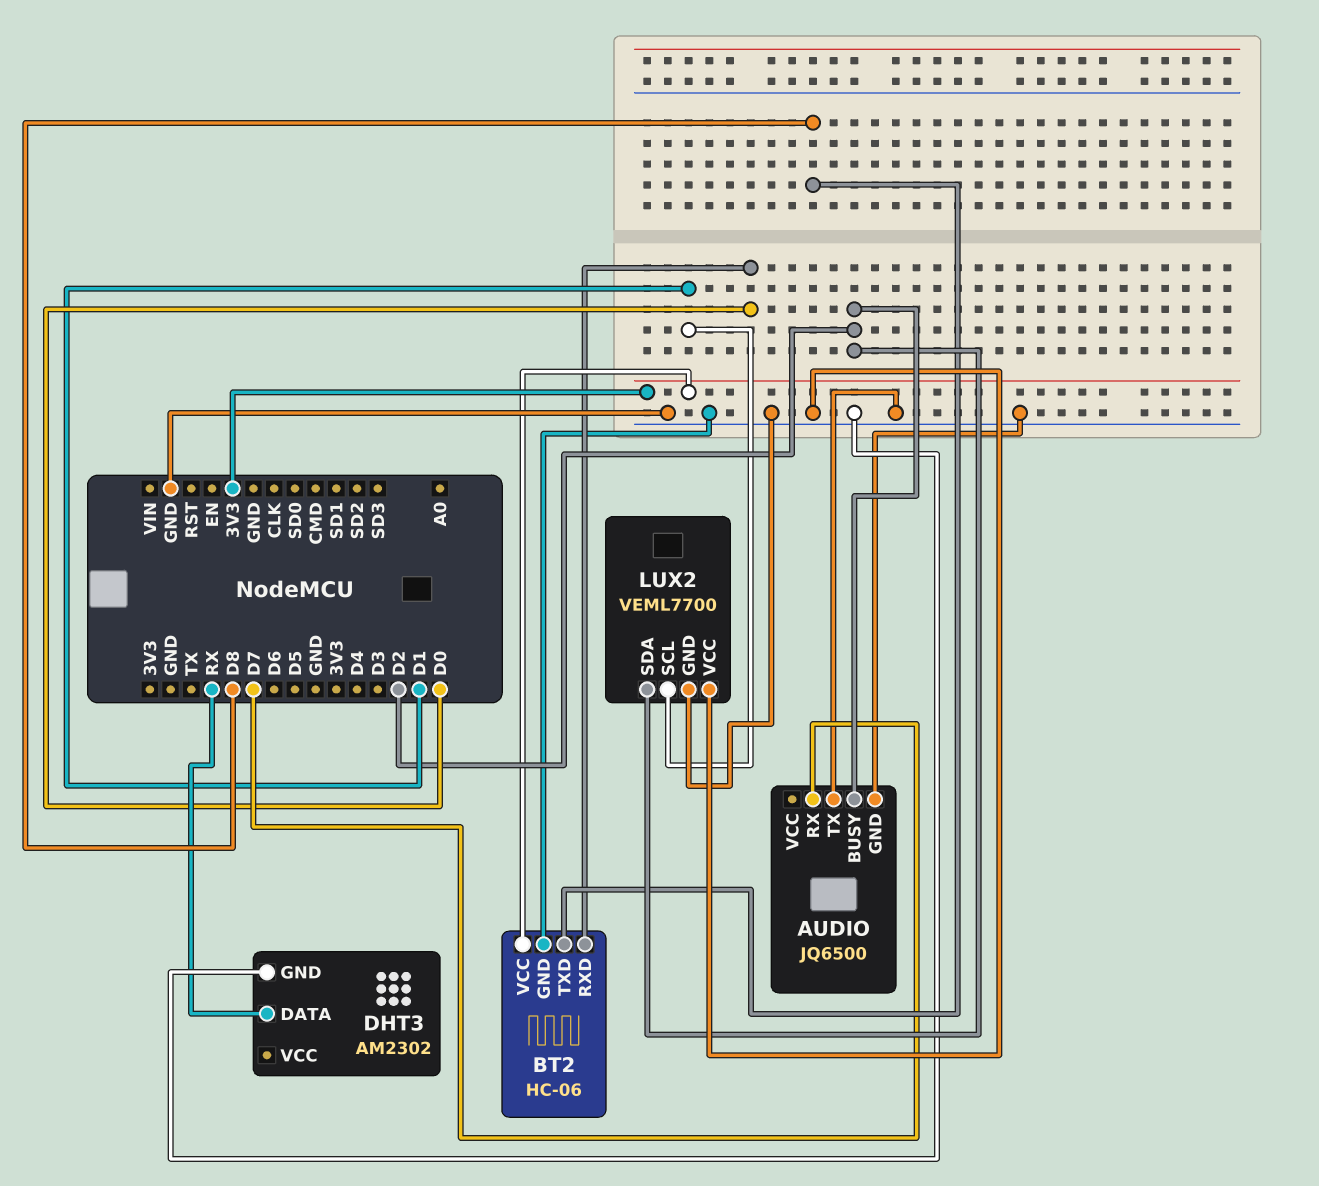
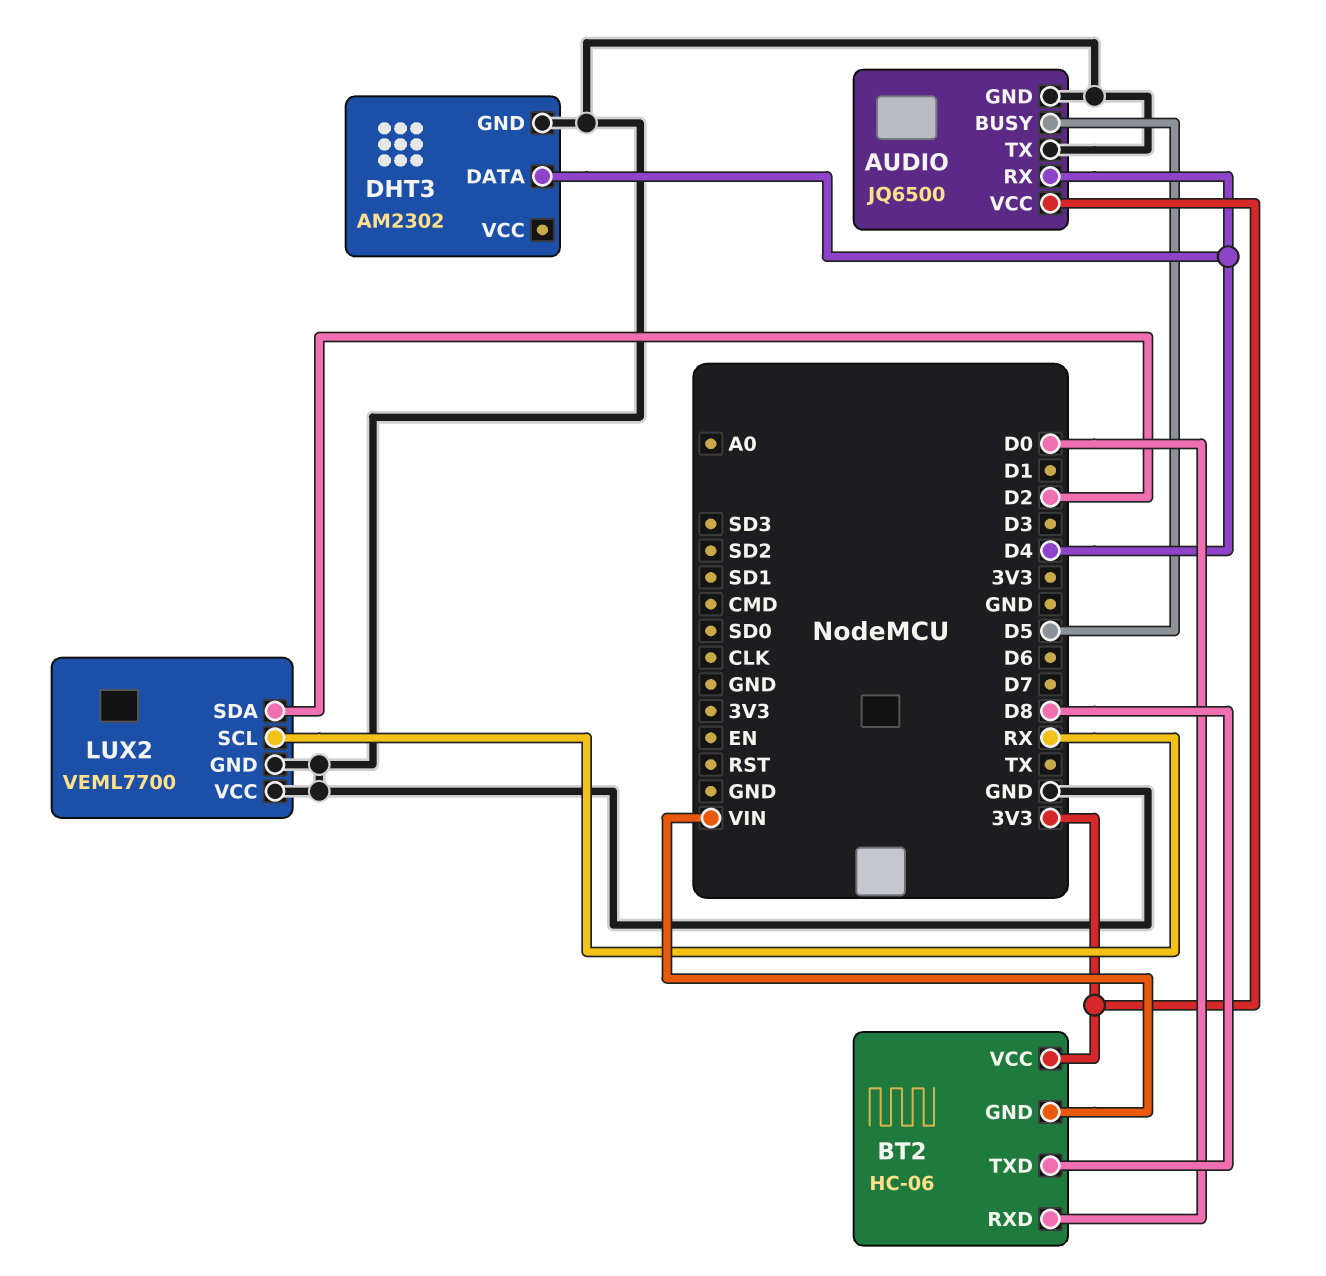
AUDIO pin BUSY: D2 -> D5
AUDIO pin RX: D7 -> D4
AUDIO pin VCC: none -> 3V3
BT2 pin GND: GND -> VIN
DHT3 pin DATA: RX -> D4
LUX2 pin SCL: D1 -> RX

